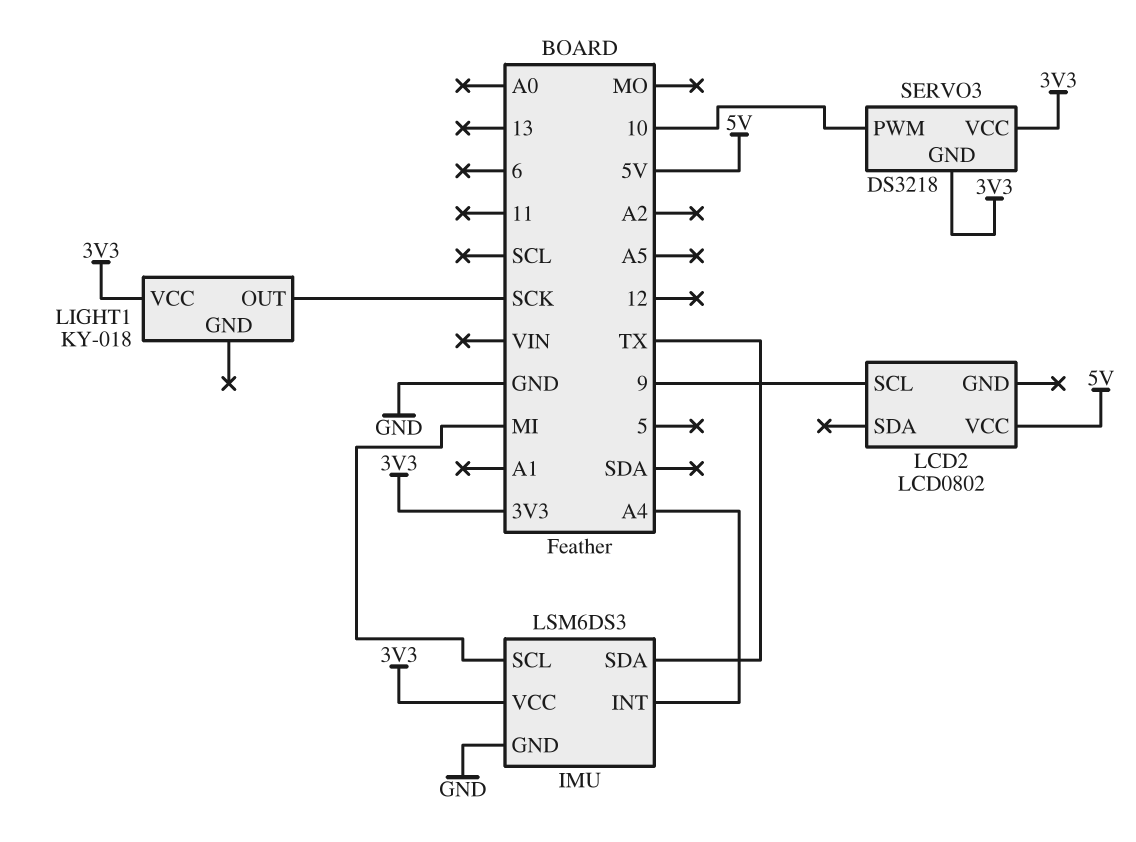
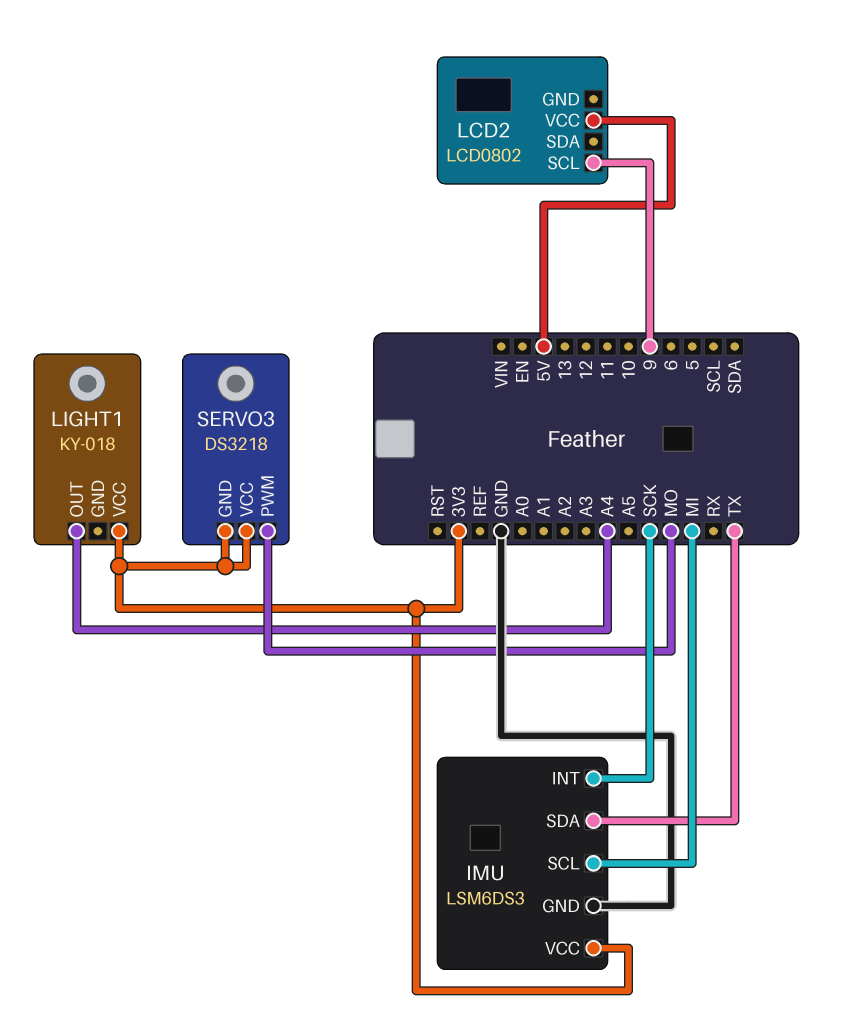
IMU pin INT: A4 -> SCK
LIGHT1 pin OUT: SCK -> A4
SERVO3 pin PWM: 10 -> MO

